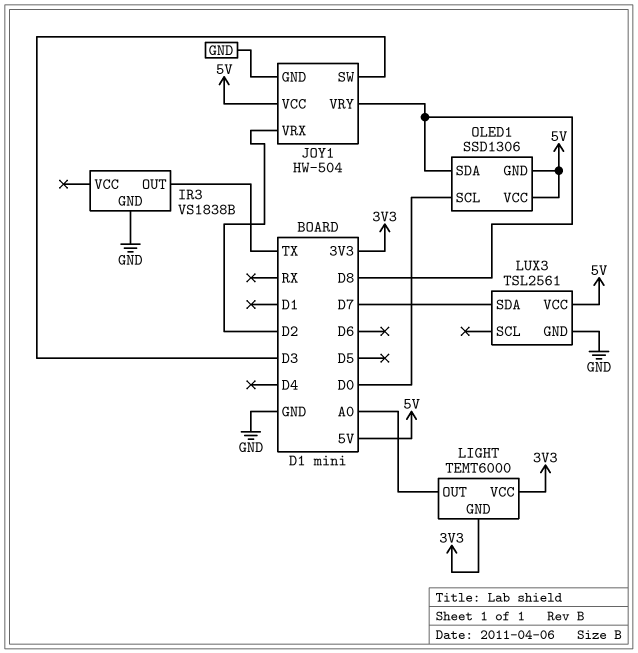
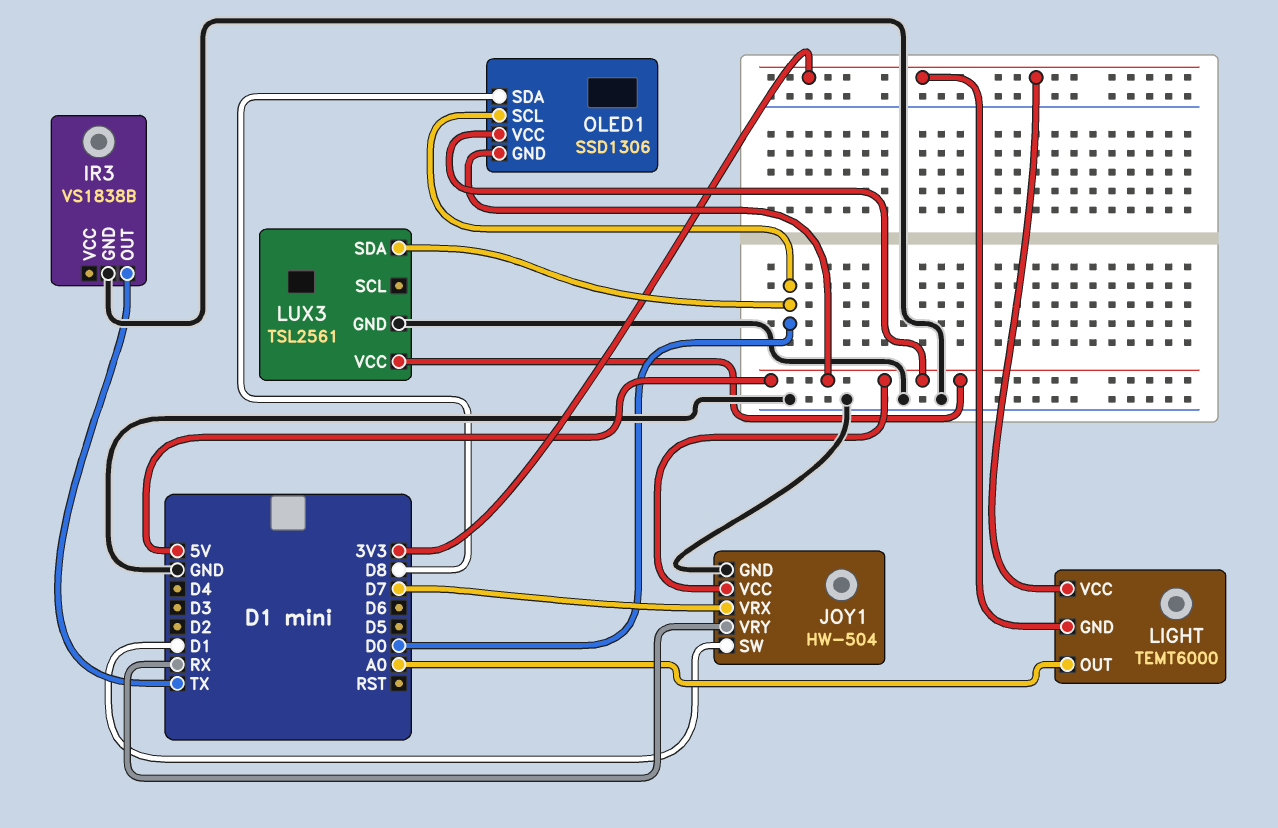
JOY1 pin SW: D3 -> D1
JOY1 pin VRX: D2 -> D7
JOY1 pin VRY: D8 -> RX
LUX3 pin SDA: D7 -> D0

